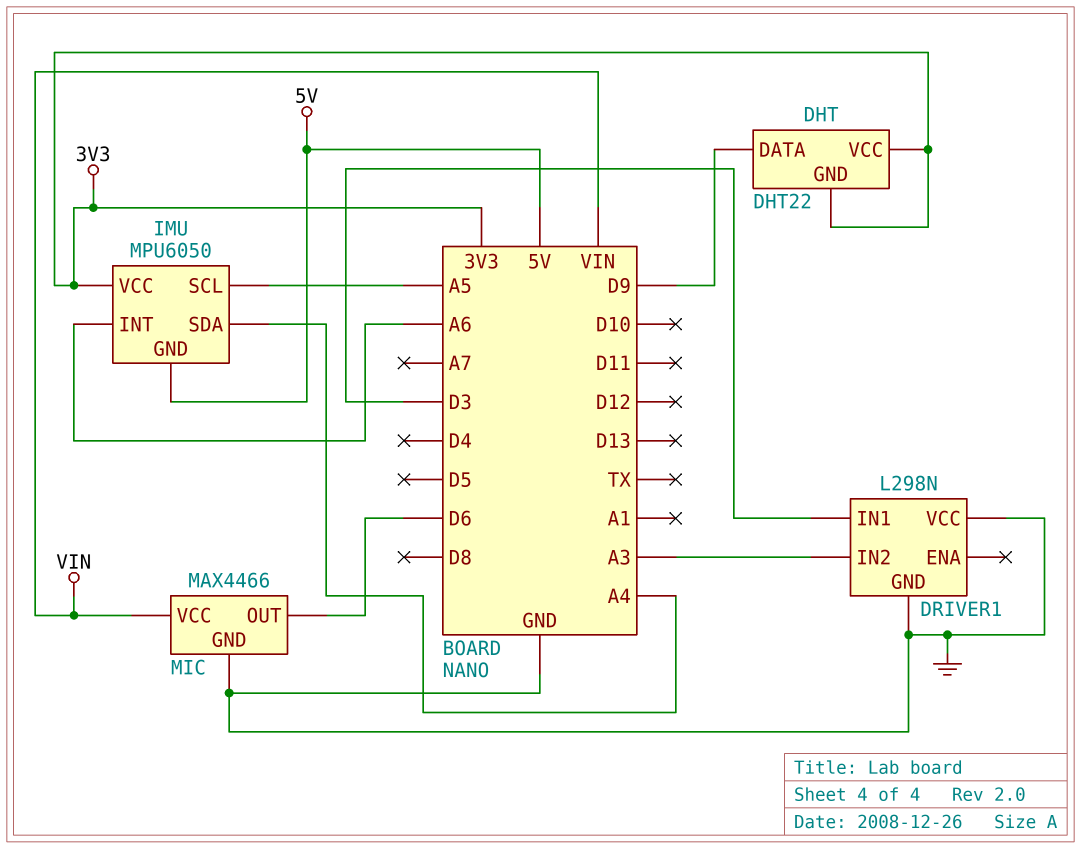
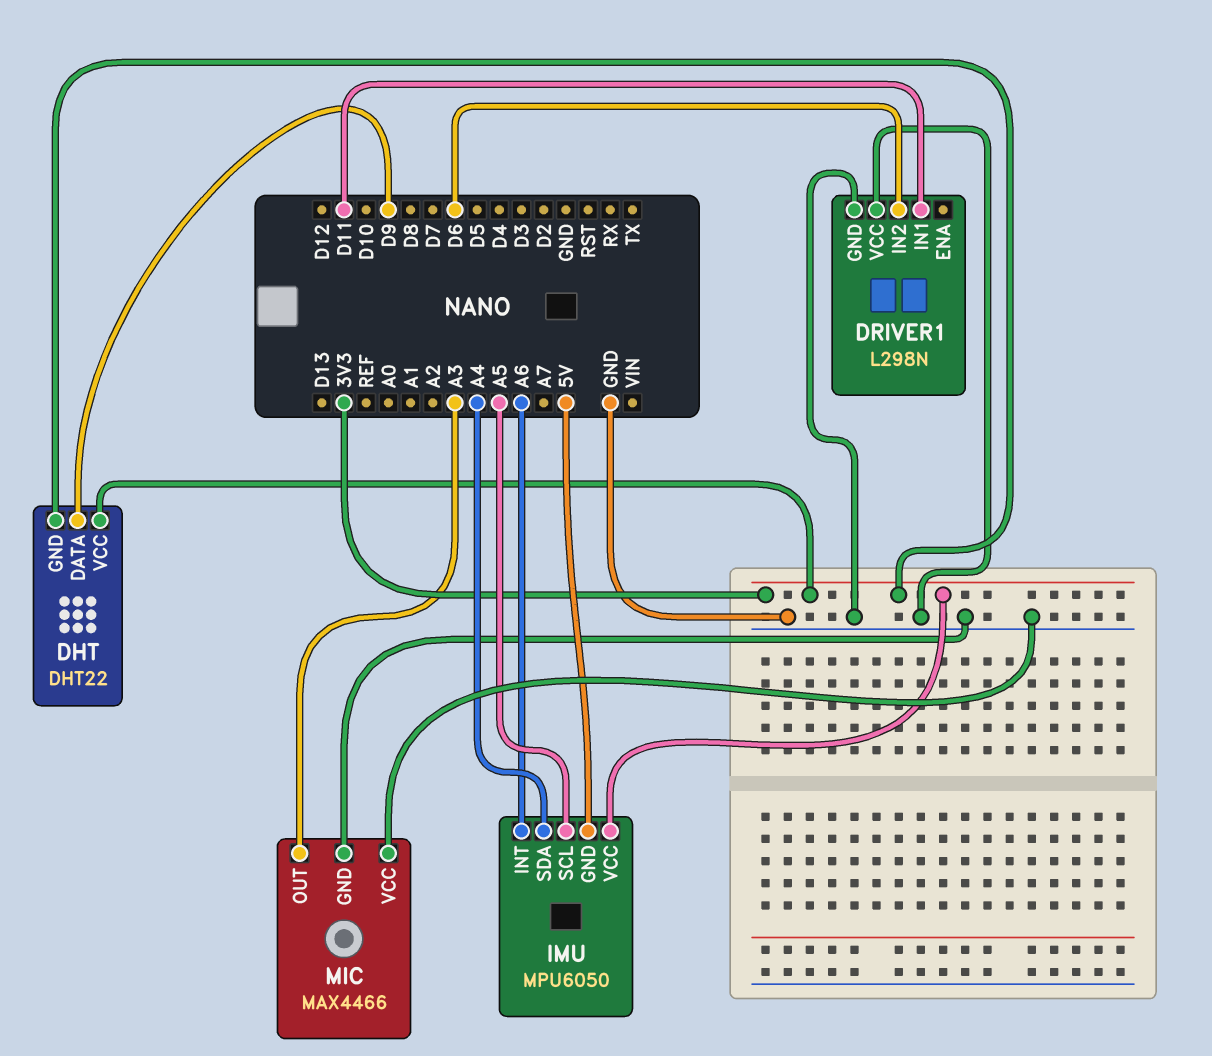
DRIVER1 pin IN1: D3 -> D11
DRIVER1 pin IN2: A3 -> D6
MIC pin OUT: D6 -> A3
MIC pin VCC: VIN -> GND

